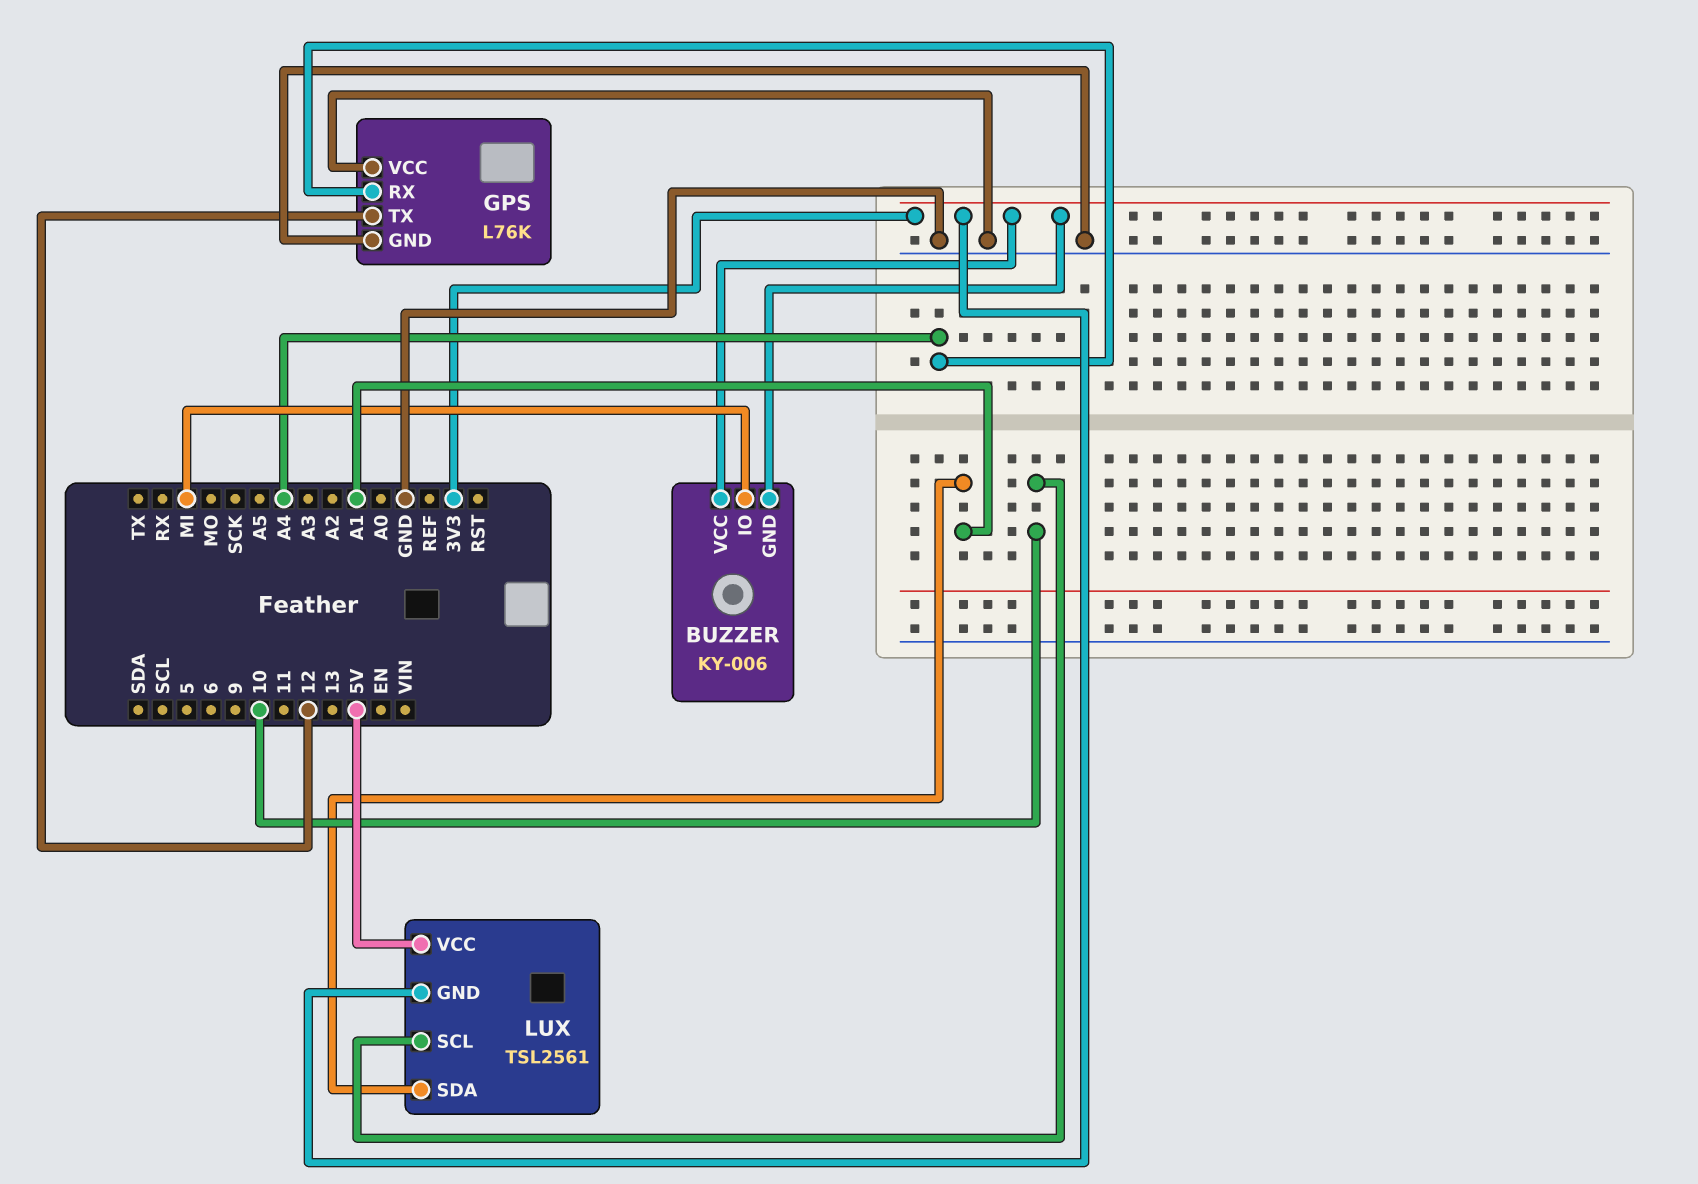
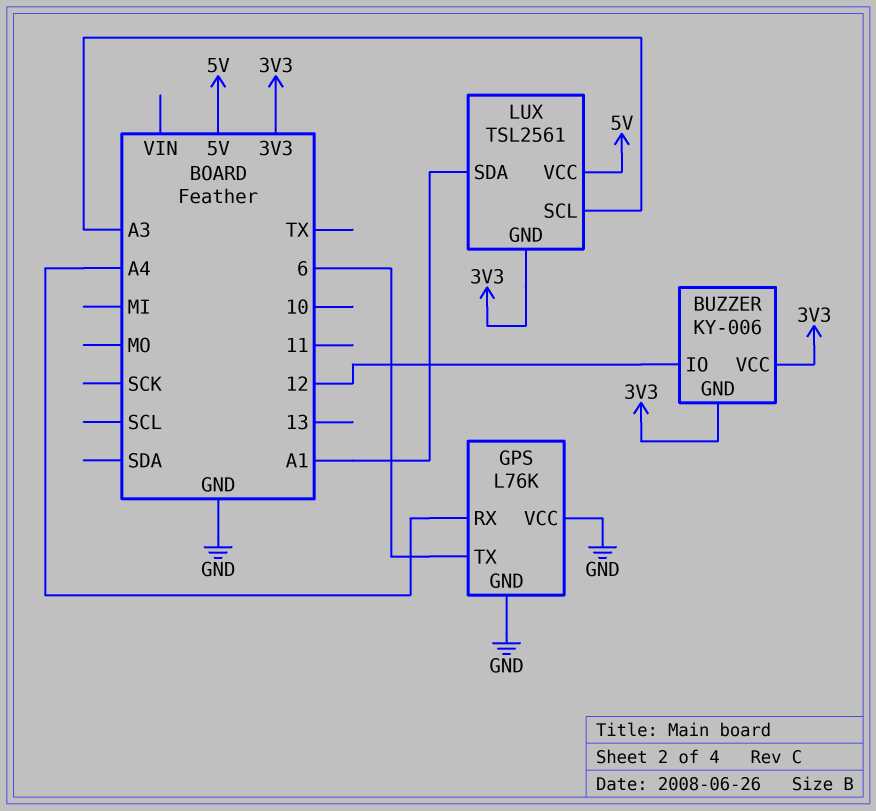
BUZZER pin IO: MI -> 12
GPS pin TX: 12 -> 6
LUX pin SCL: 10 -> A3

